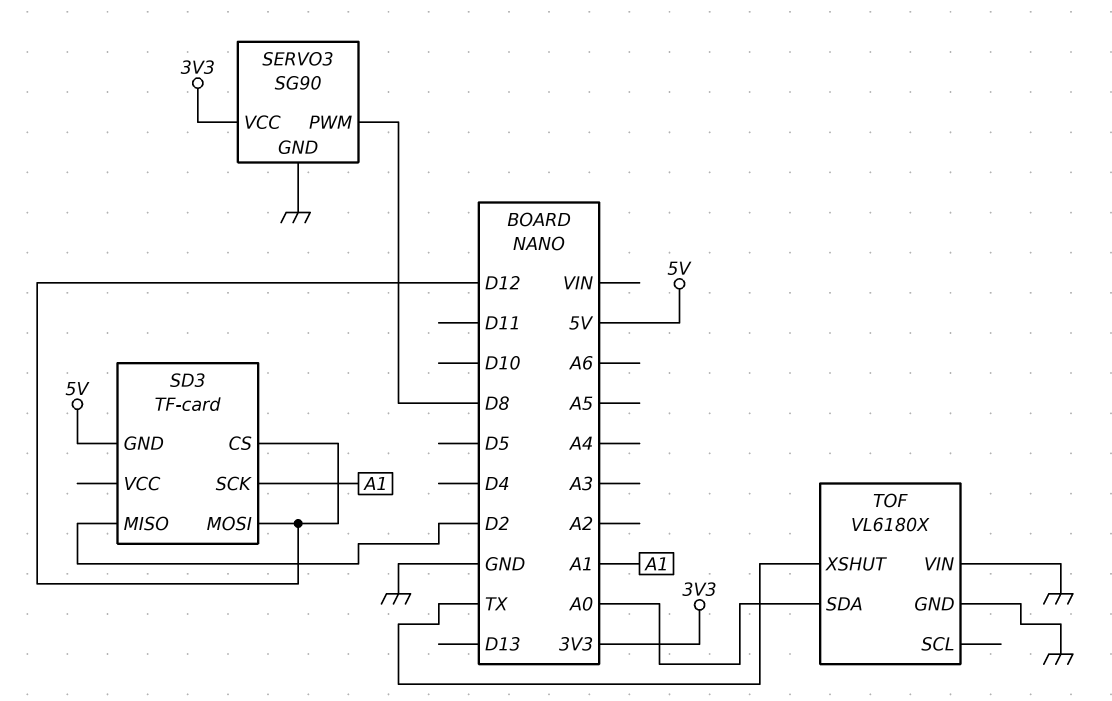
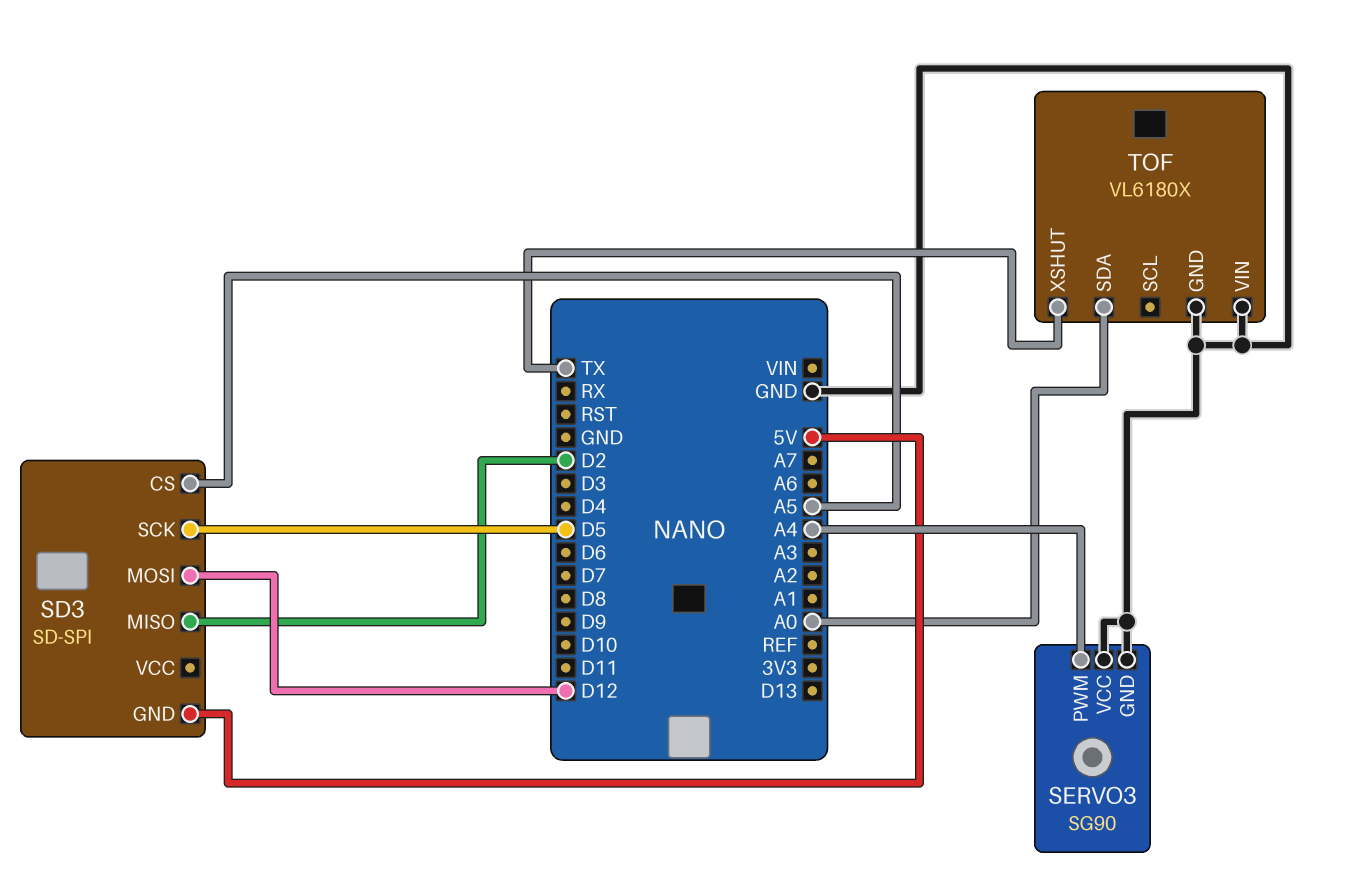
SD3: TF-card -> SD-SPI
SD3 pin CS: D12 -> A5
SD3 pin SCK: A1 -> D5
SERVO3 pin PWM: D8 -> A4
SERVO3 pin VCC: 3V3 -> GND

